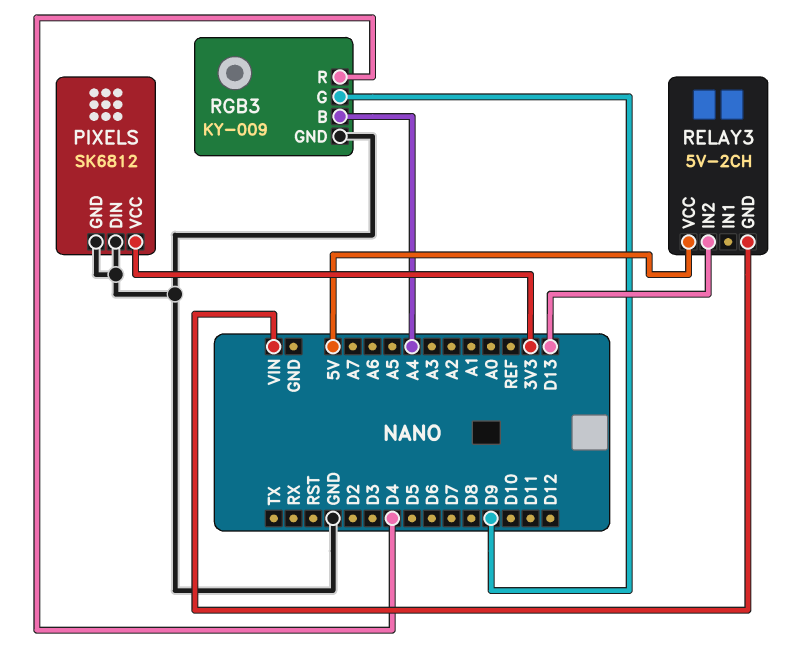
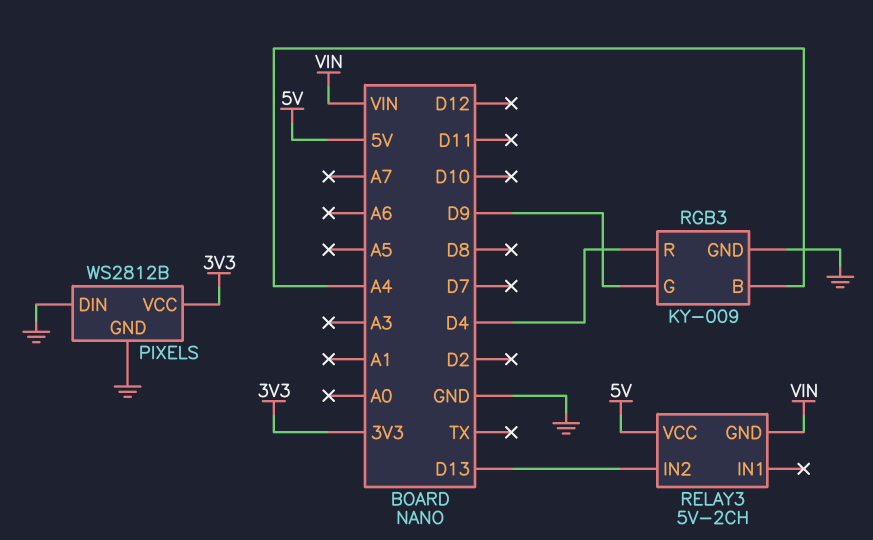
PIXELS: SK6812 -> WS2812B

